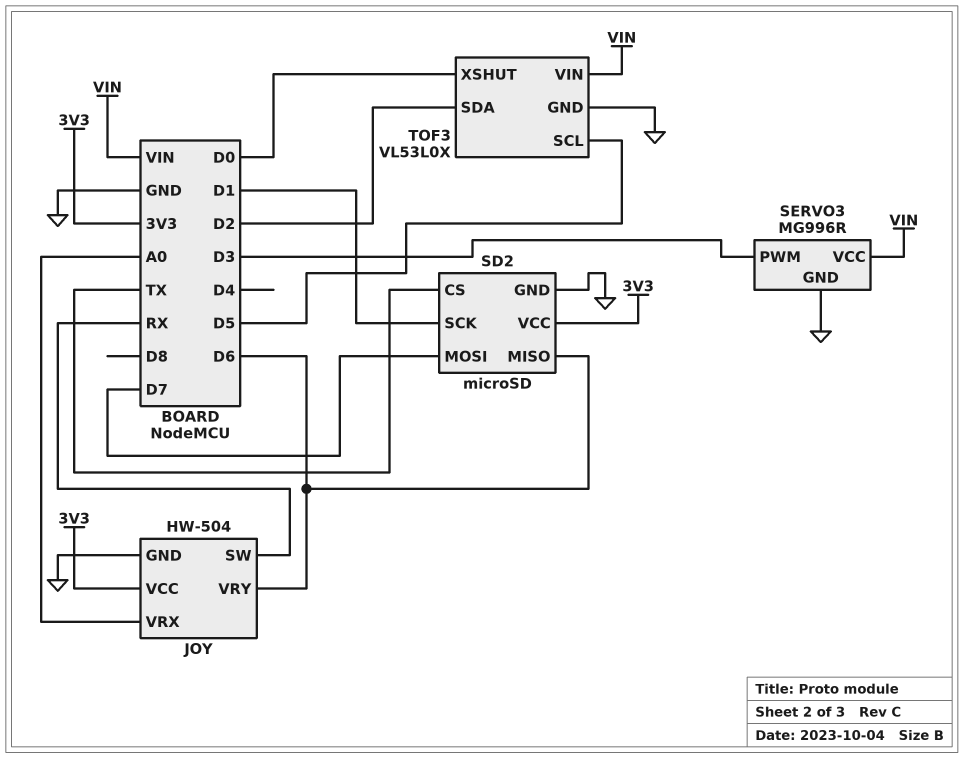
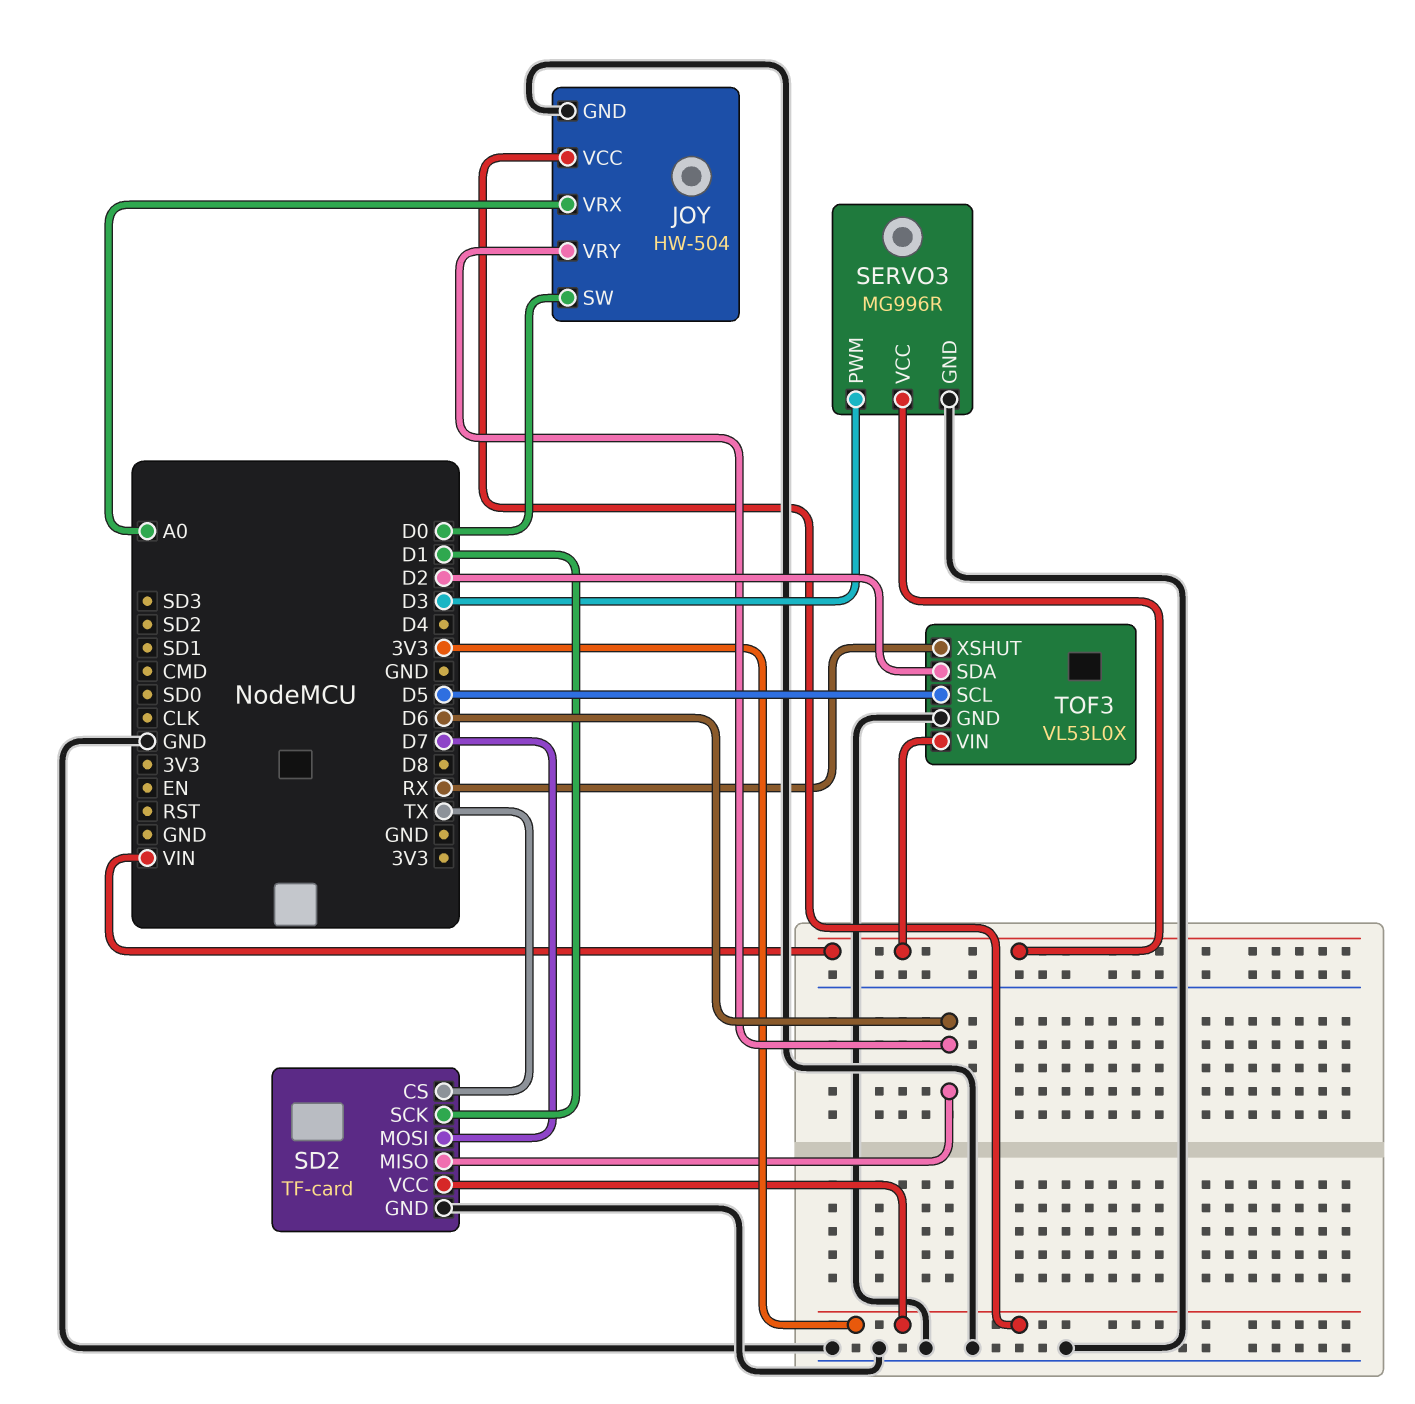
JOY pin SW: RX -> D0
SD2: microSD -> TF-card
TOF3 pin XSHUT: D0 -> RX

